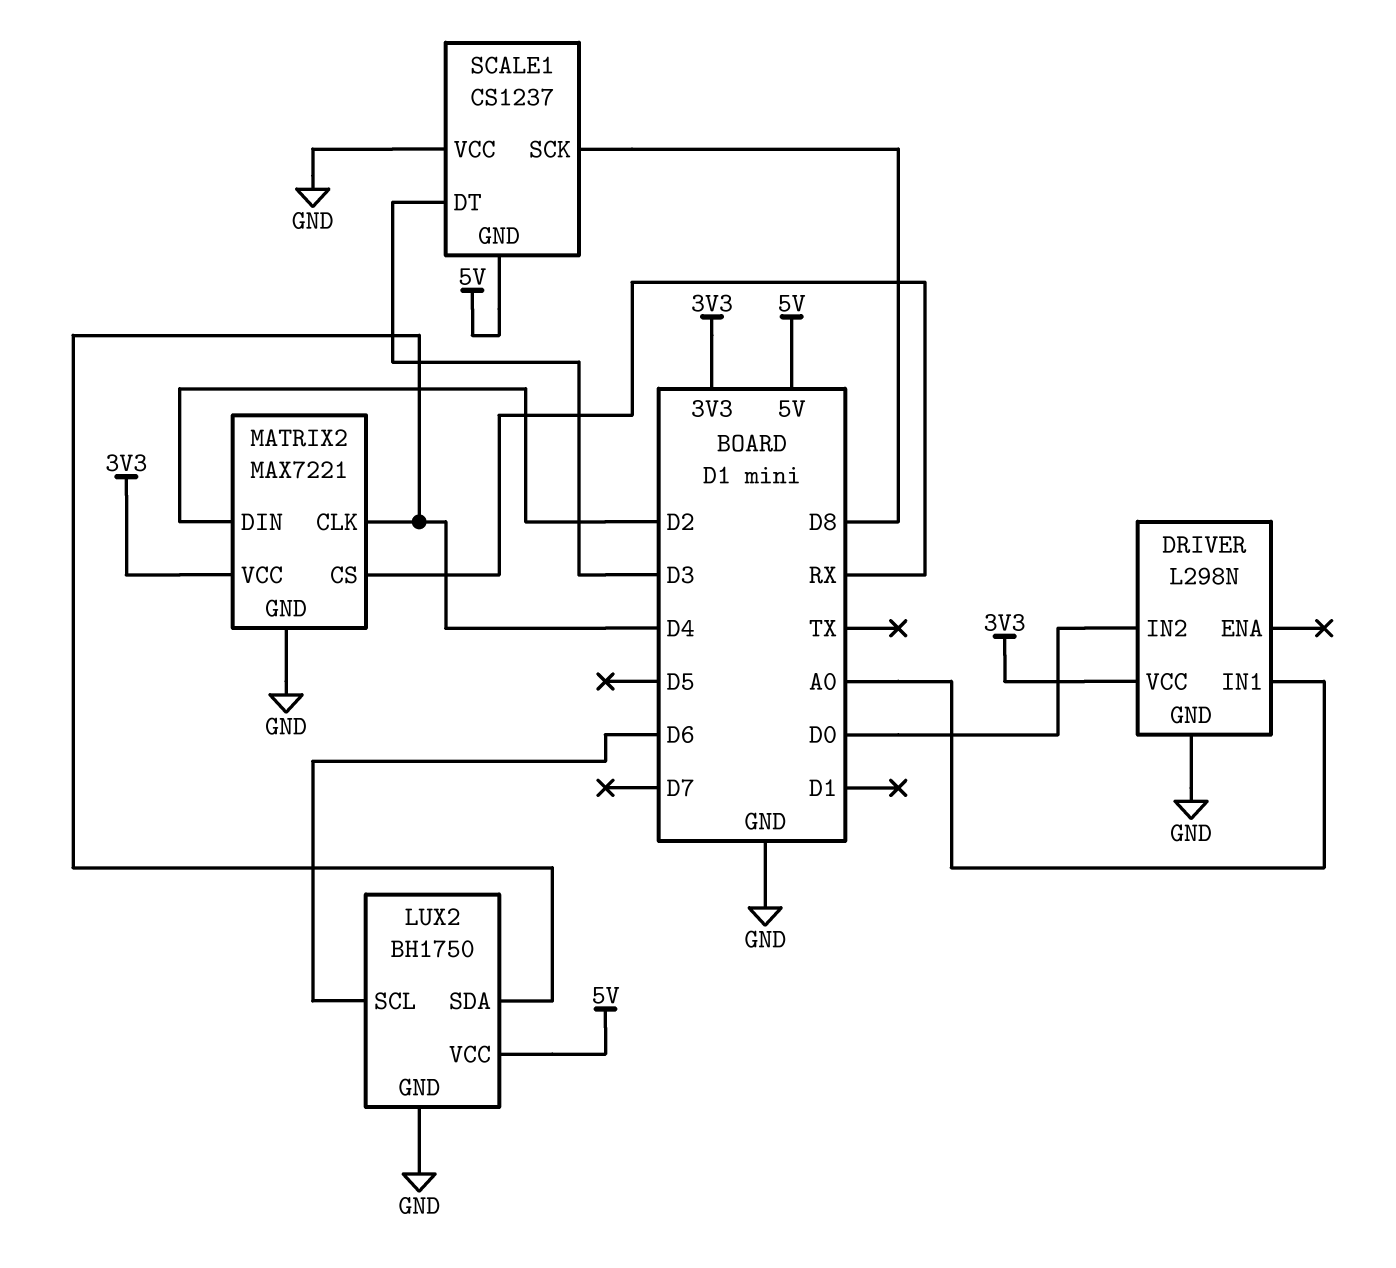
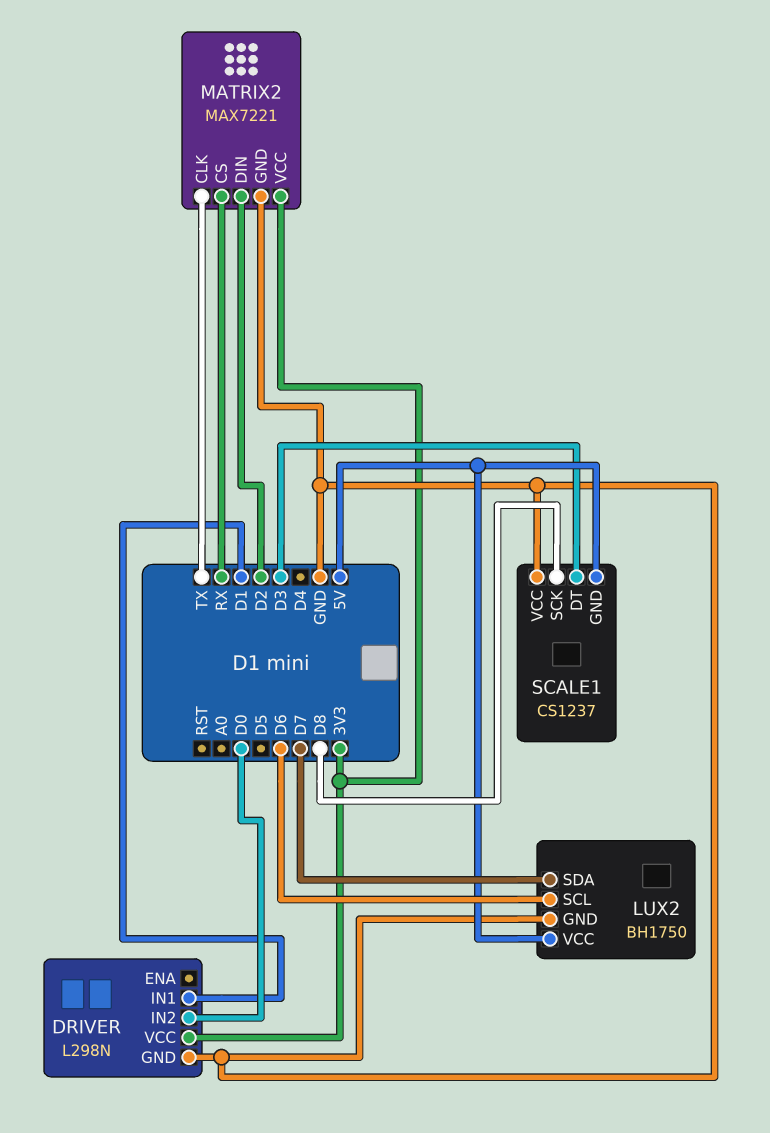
DRIVER pin IN1: A0 -> D1
LUX2 pin SDA: D4 -> D7
MATRIX2 pin CLK: D4 -> TX

